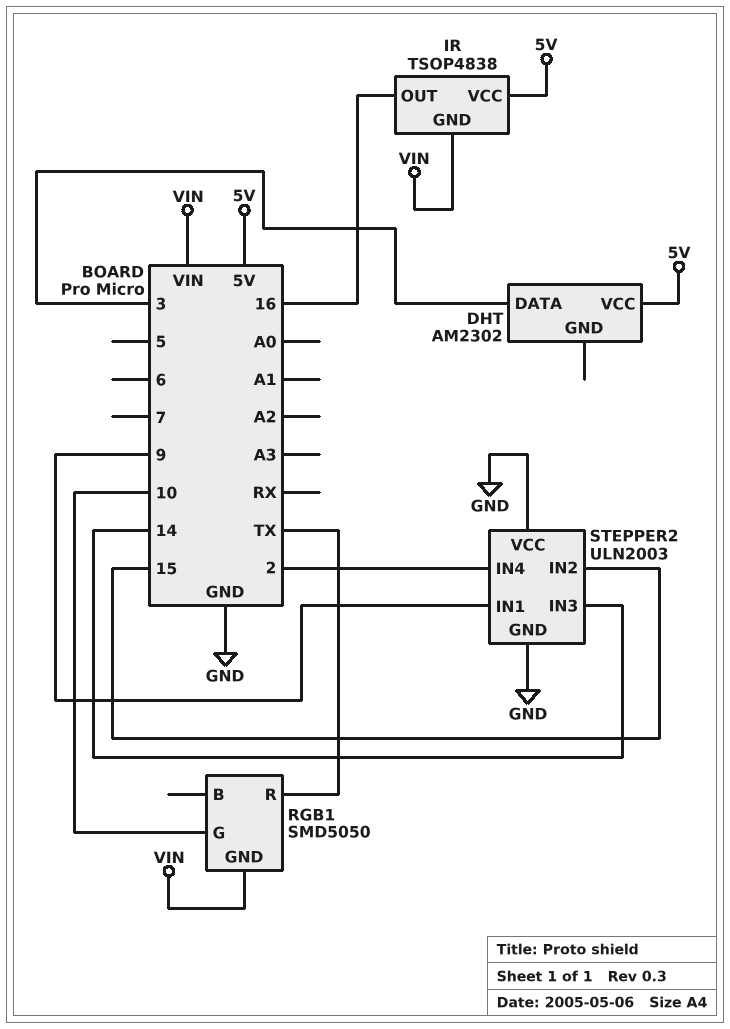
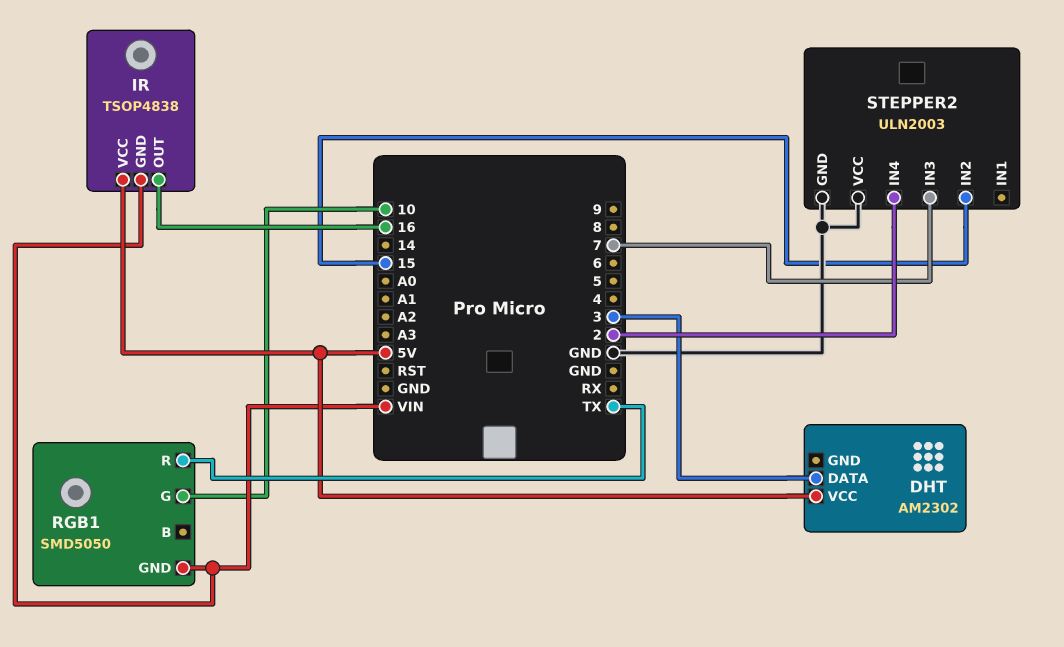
STEPPER2 pin IN1: 9 -> none
STEPPER2 pin IN3: 14 -> 7

